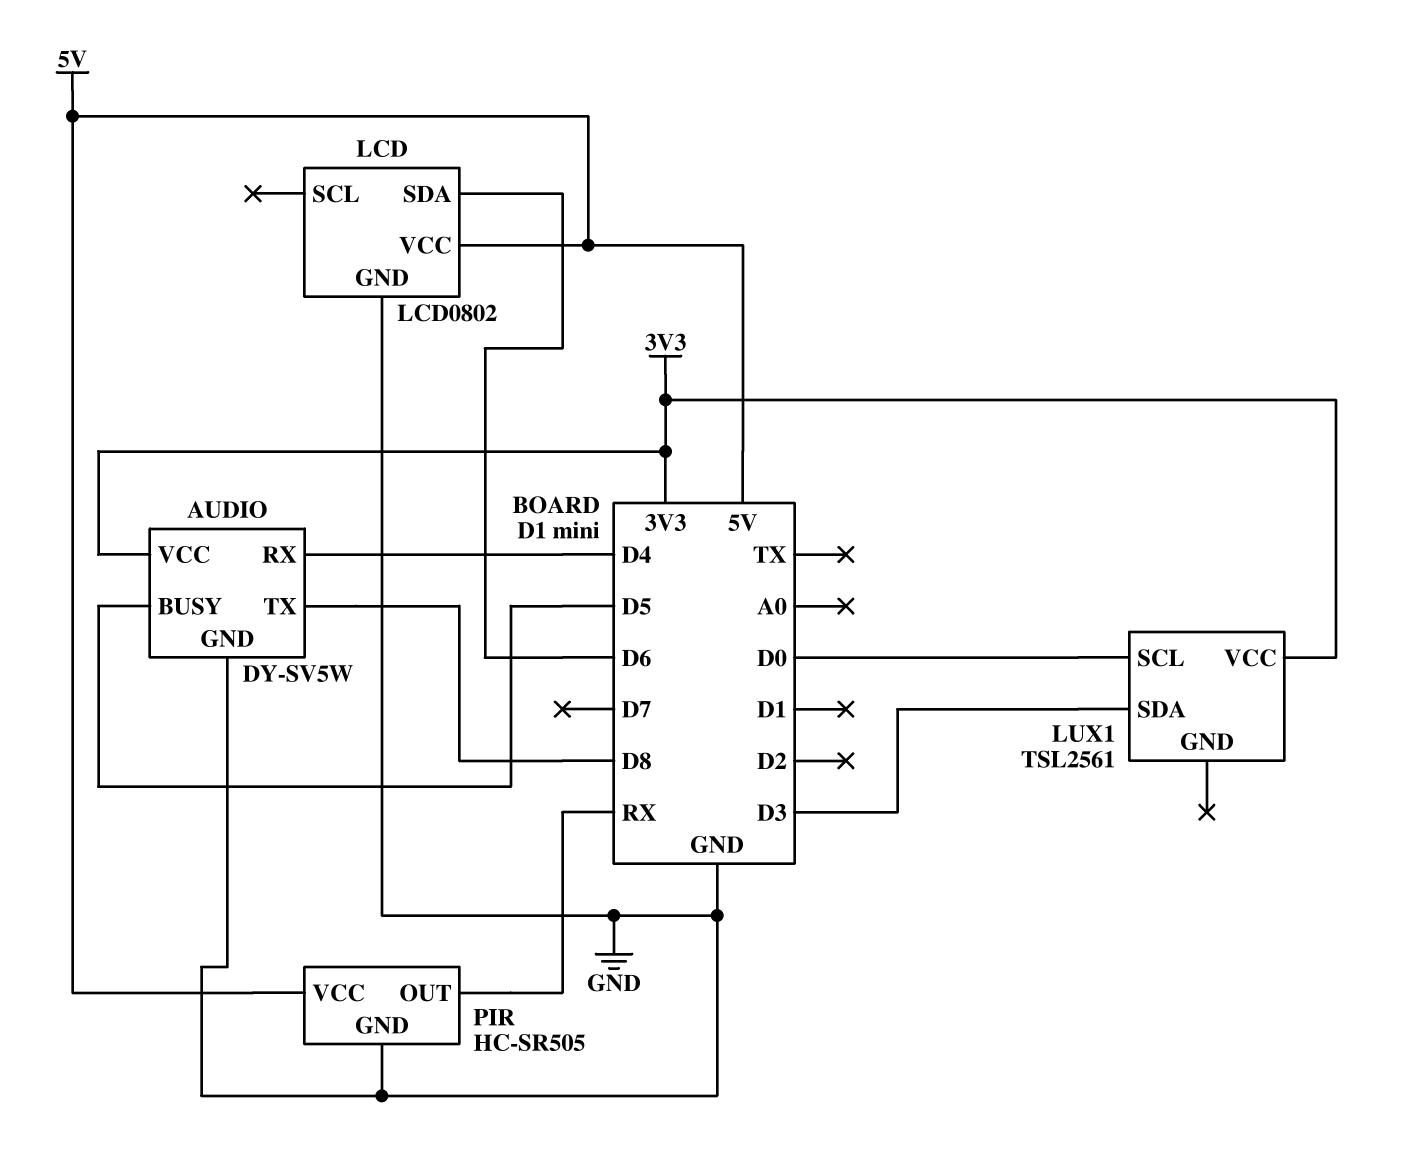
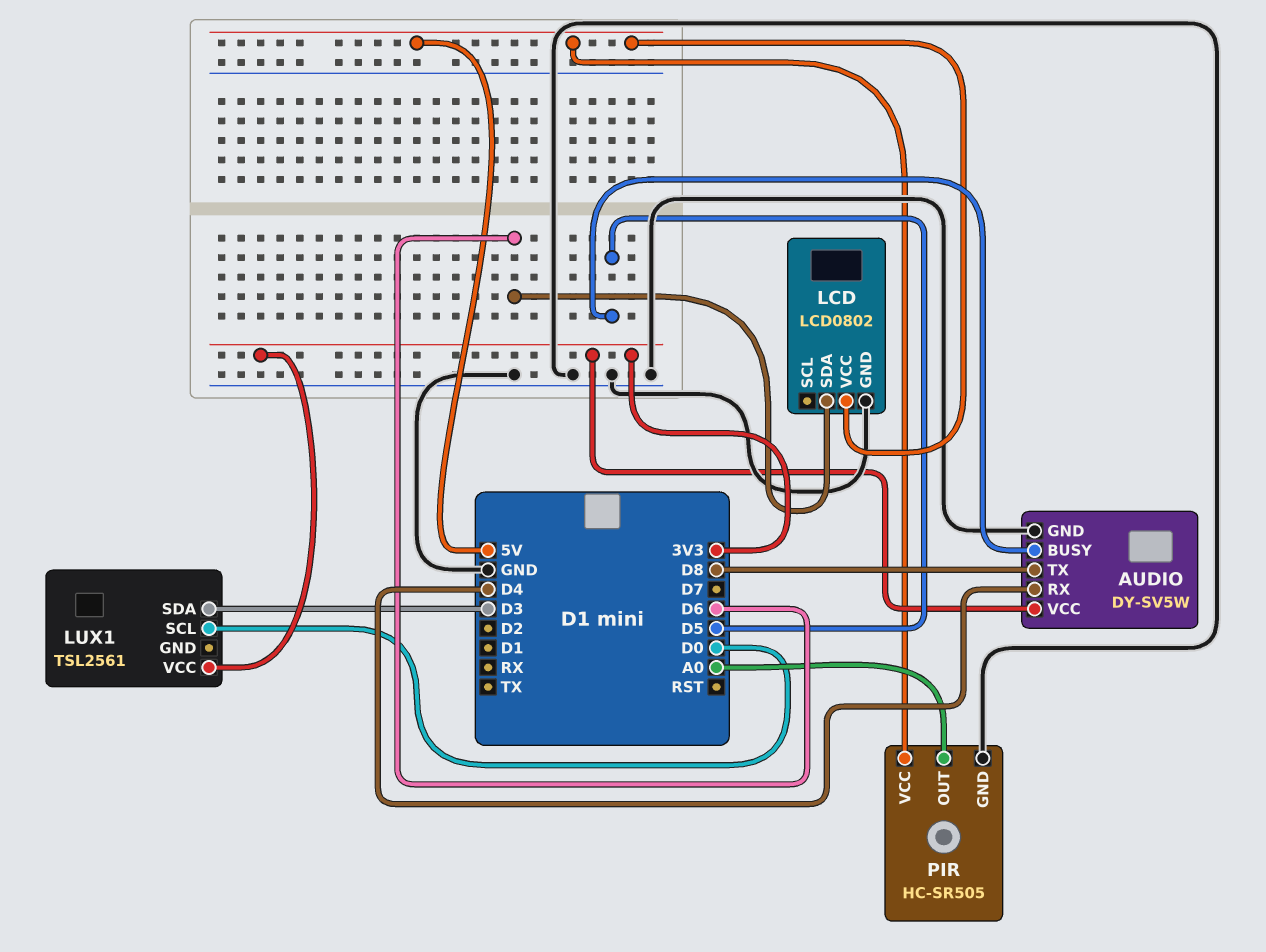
PIR pin OUT: RX -> A0

